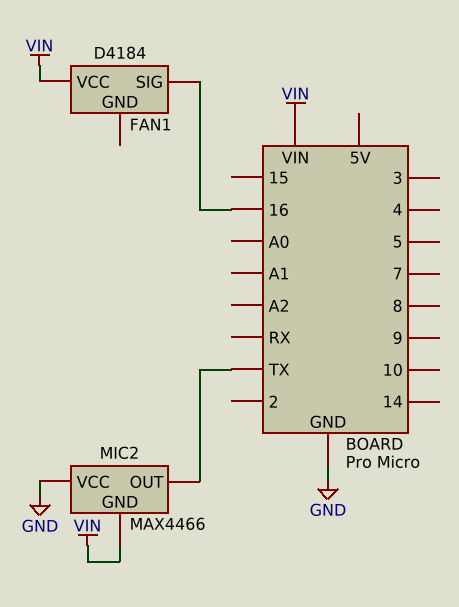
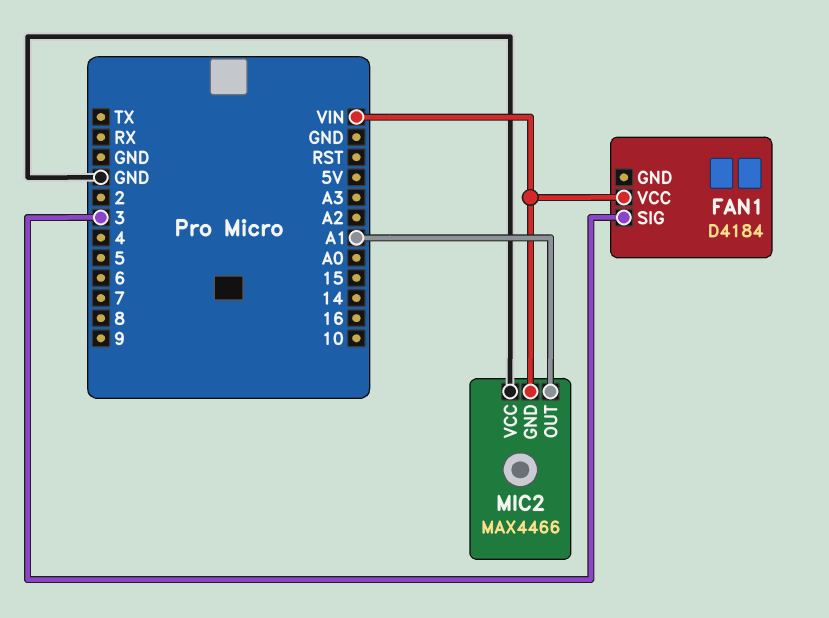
FAN1 pin SIG: 16 -> 3
MIC2 pin OUT: TX -> A1

